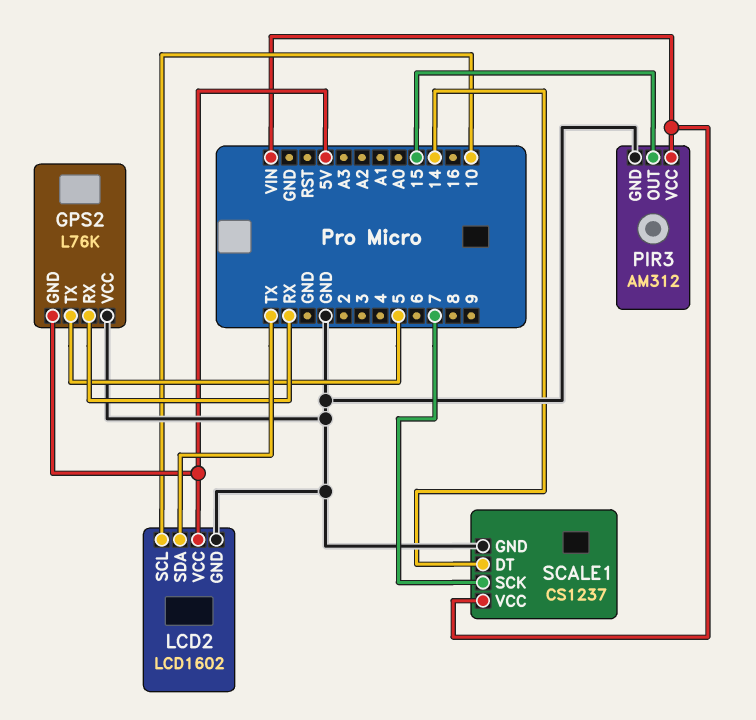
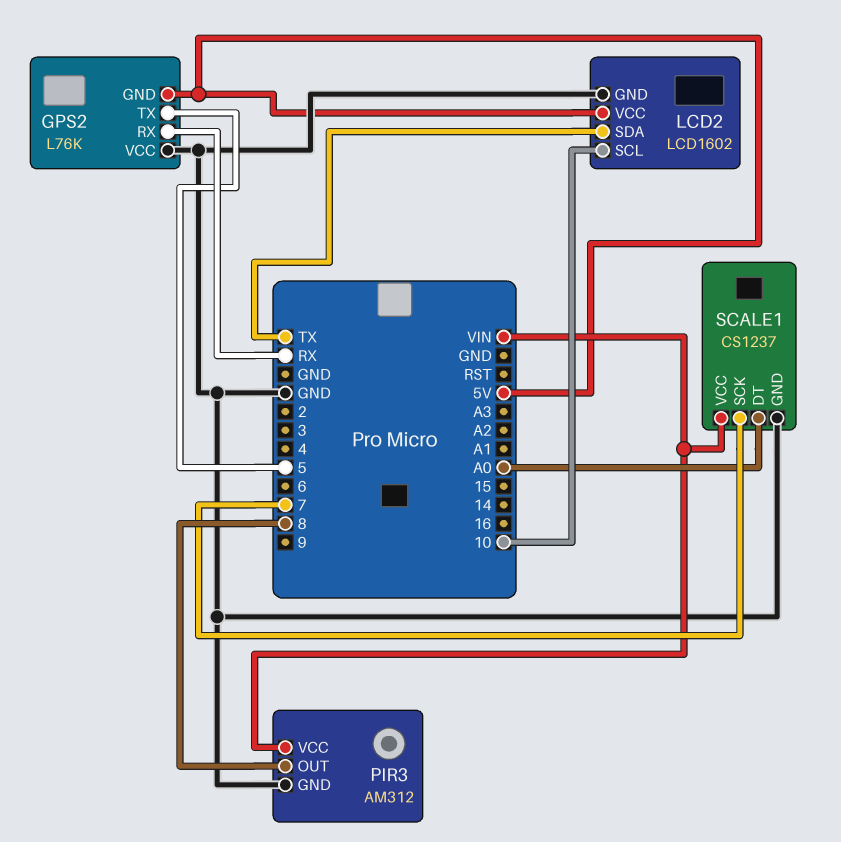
PIR3 pin OUT: 15 -> 8
SCALE1 pin DT: 14 -> A0

